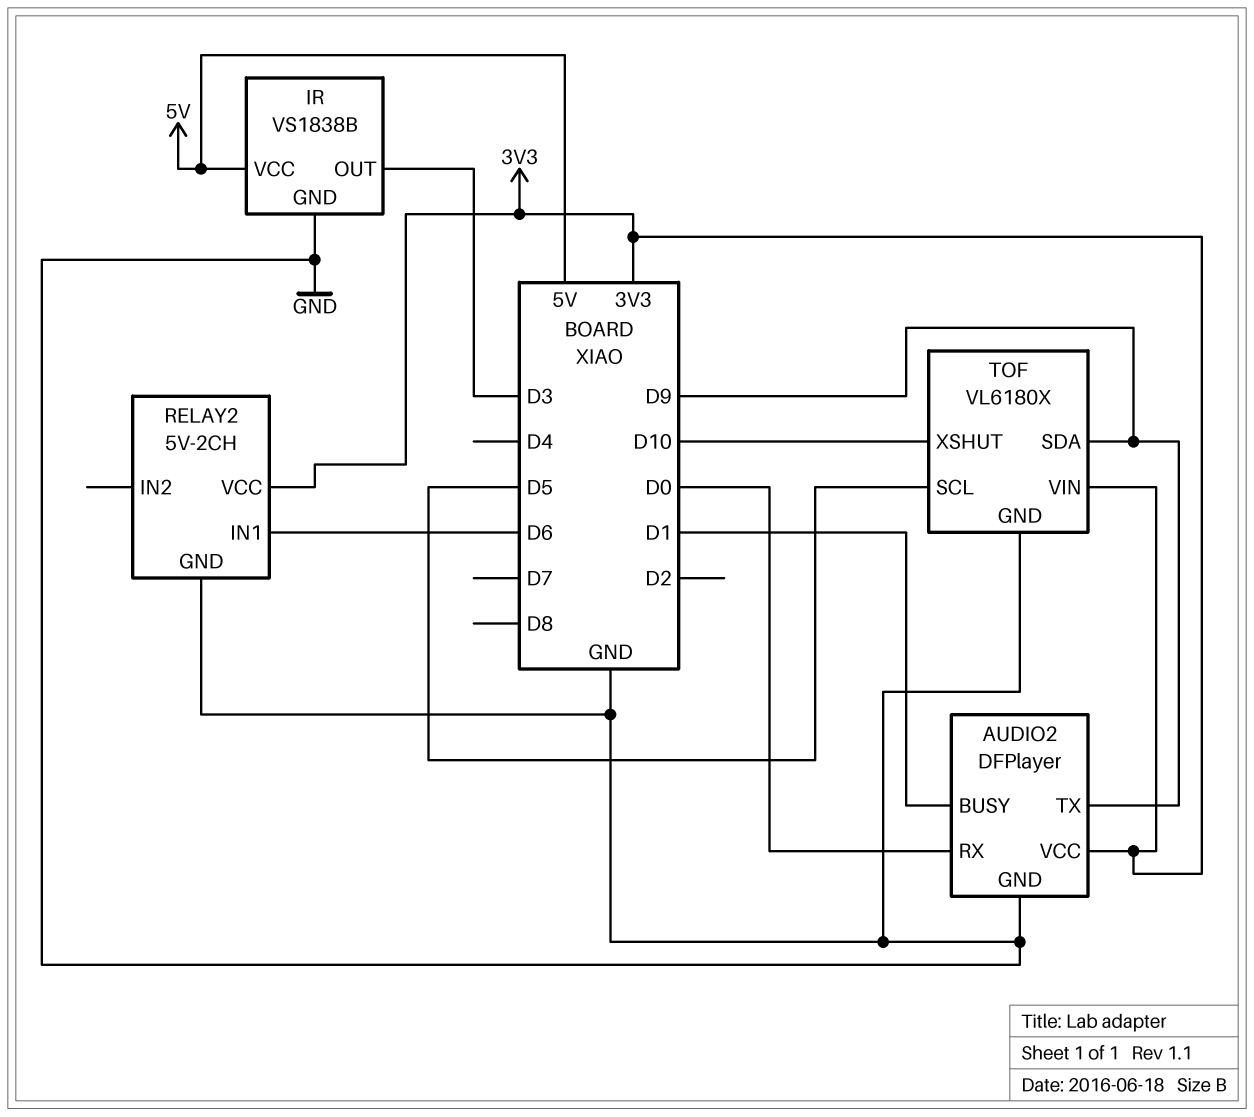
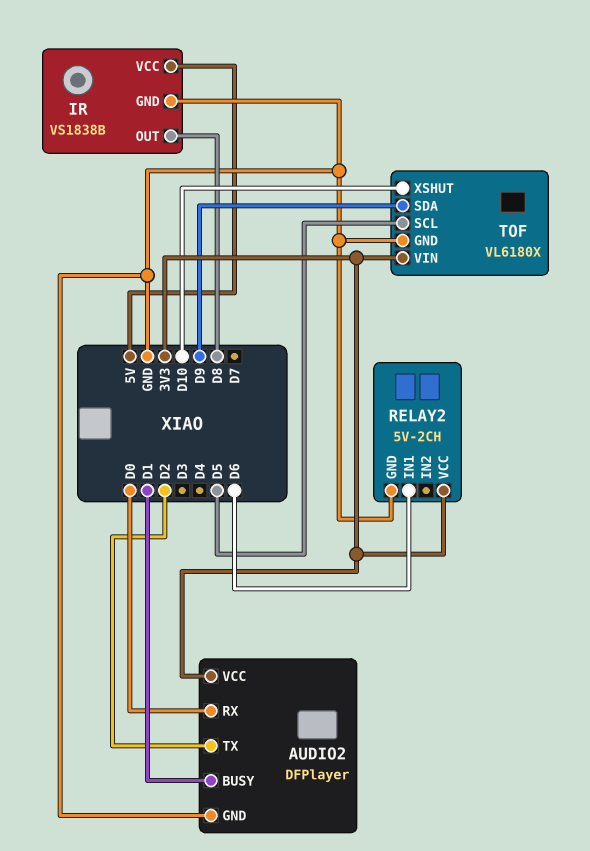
AUDIO2 pin TX: D9 -> D2
IR pin OUT: D3 -> D8

